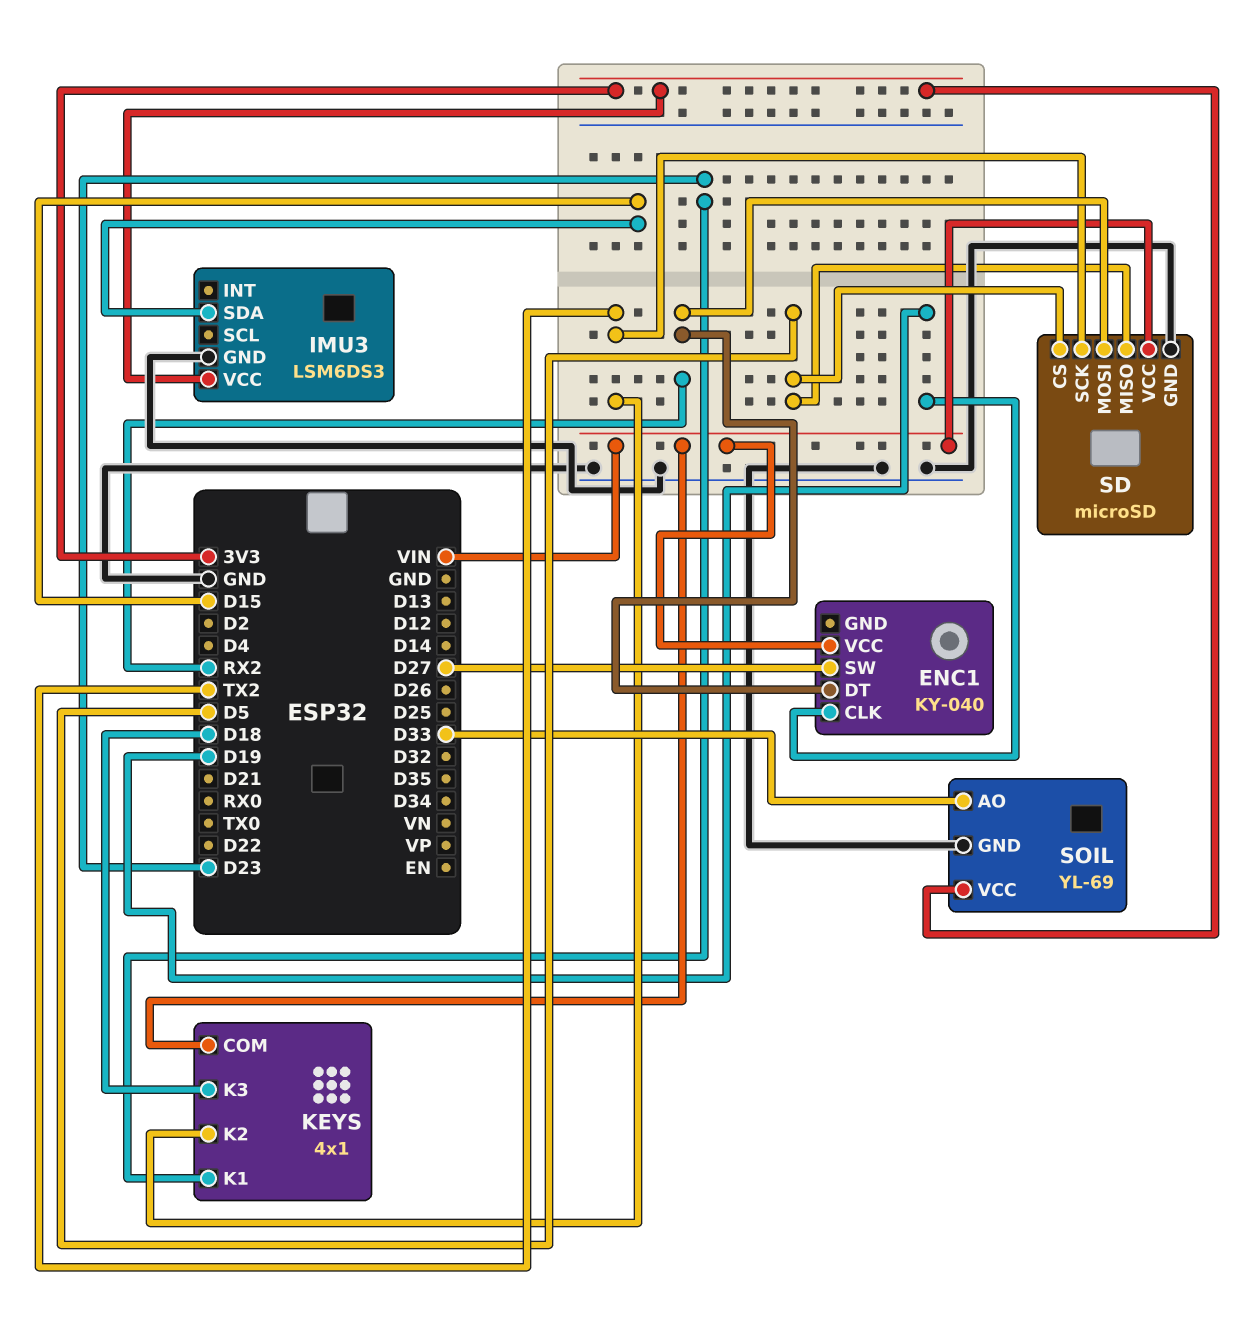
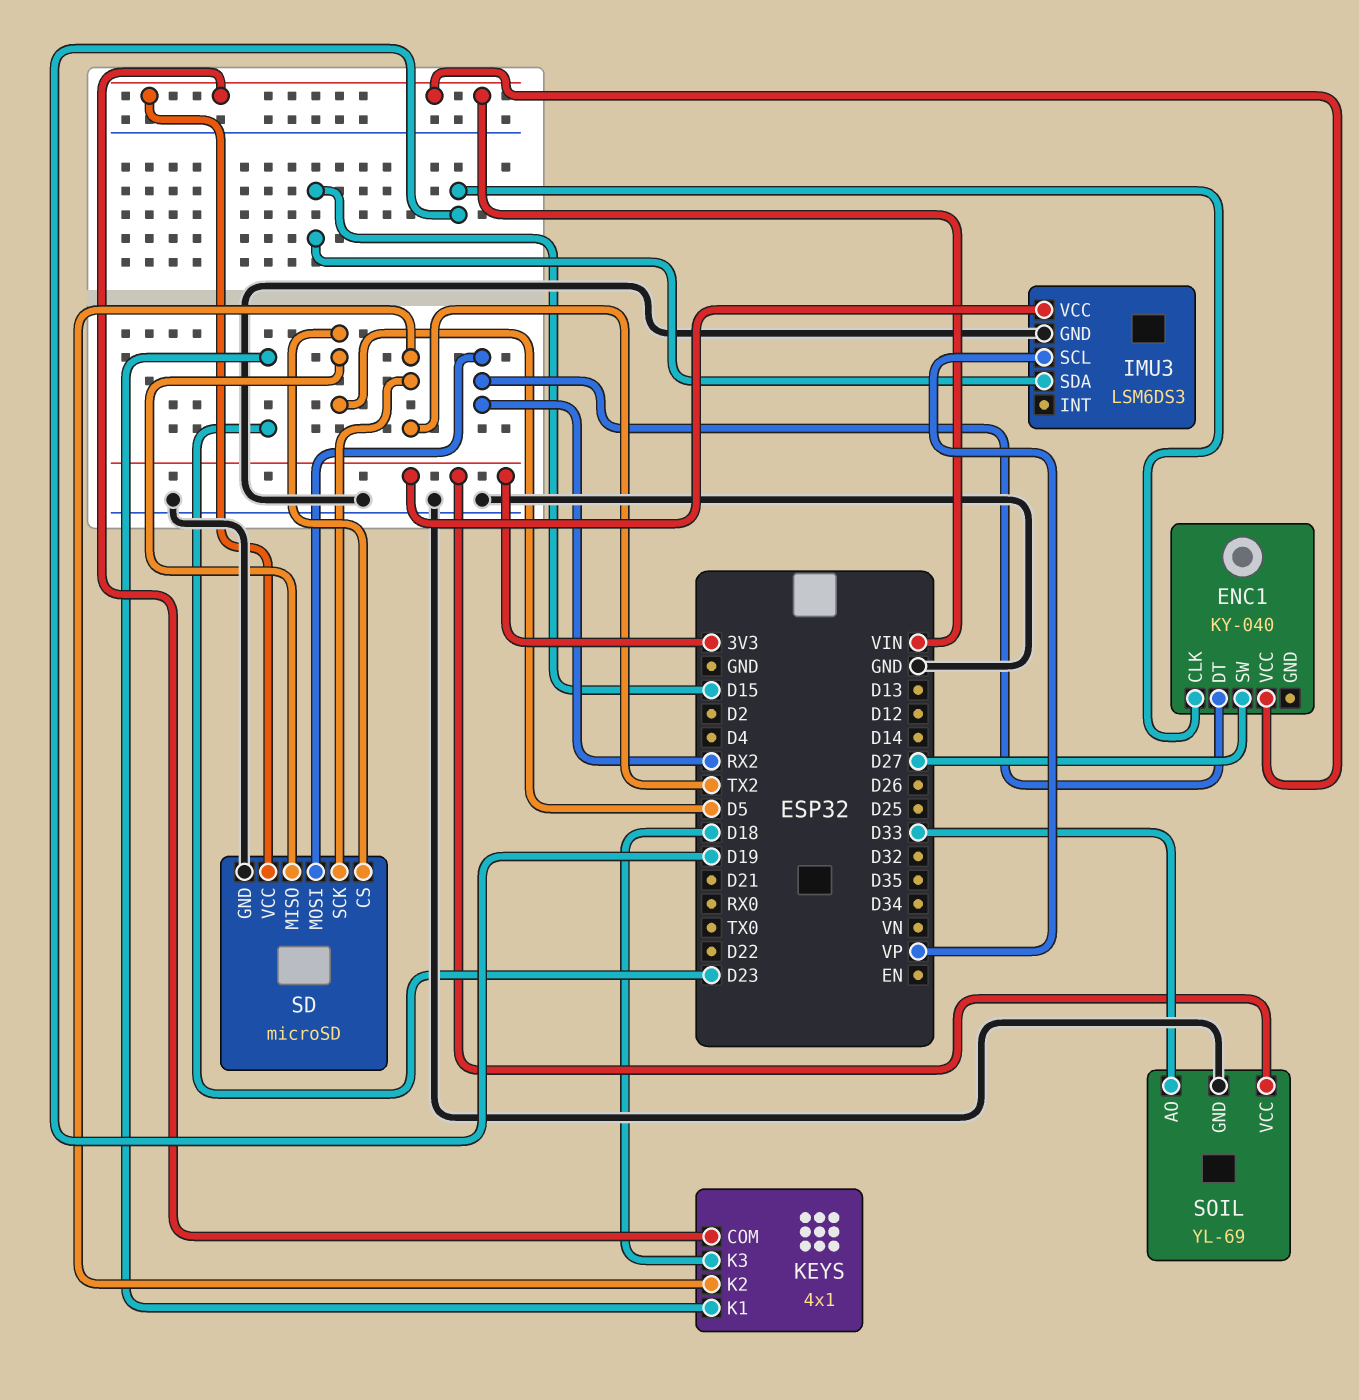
IMU3 pin SCL: none -> VP

